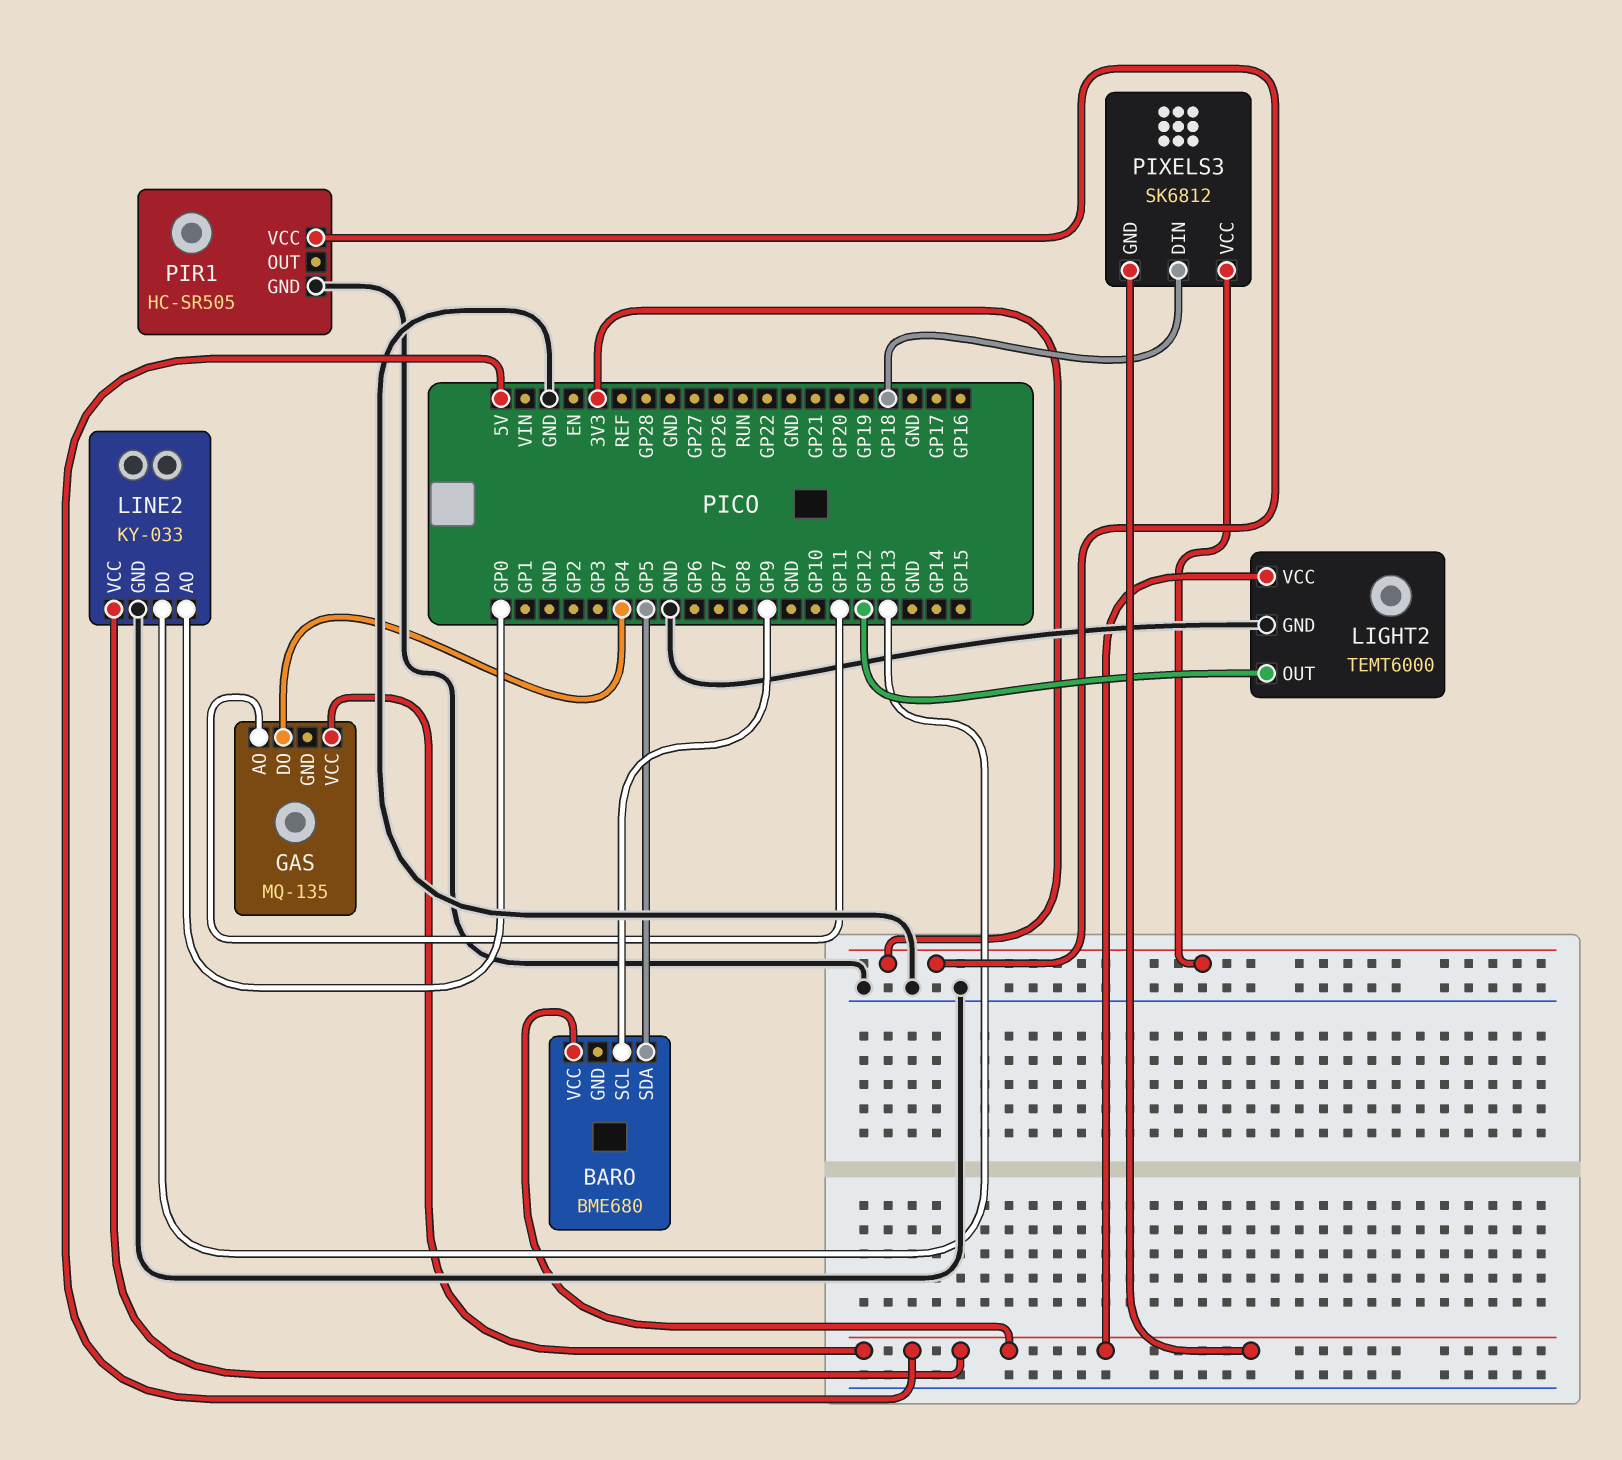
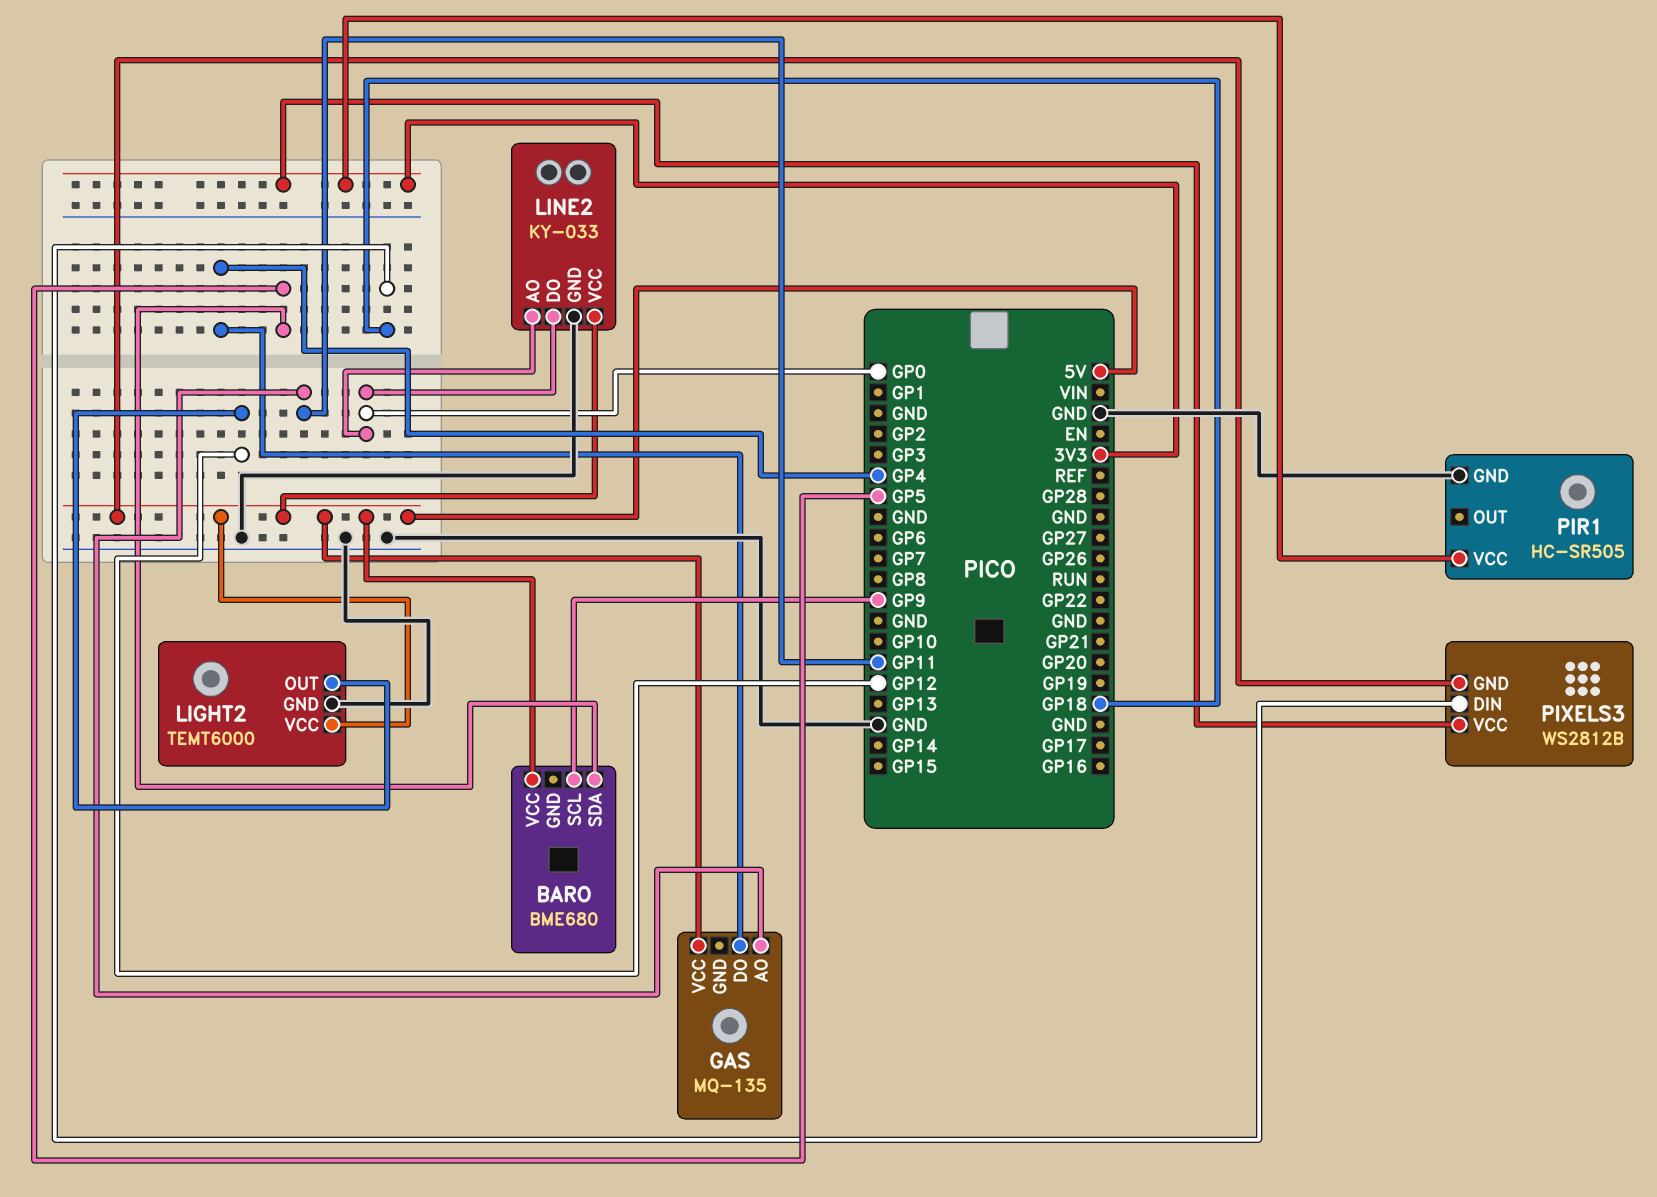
LINE2 pin DO: GP13 -> GP0
PIXELS3: SK6812 -> WS2812B

